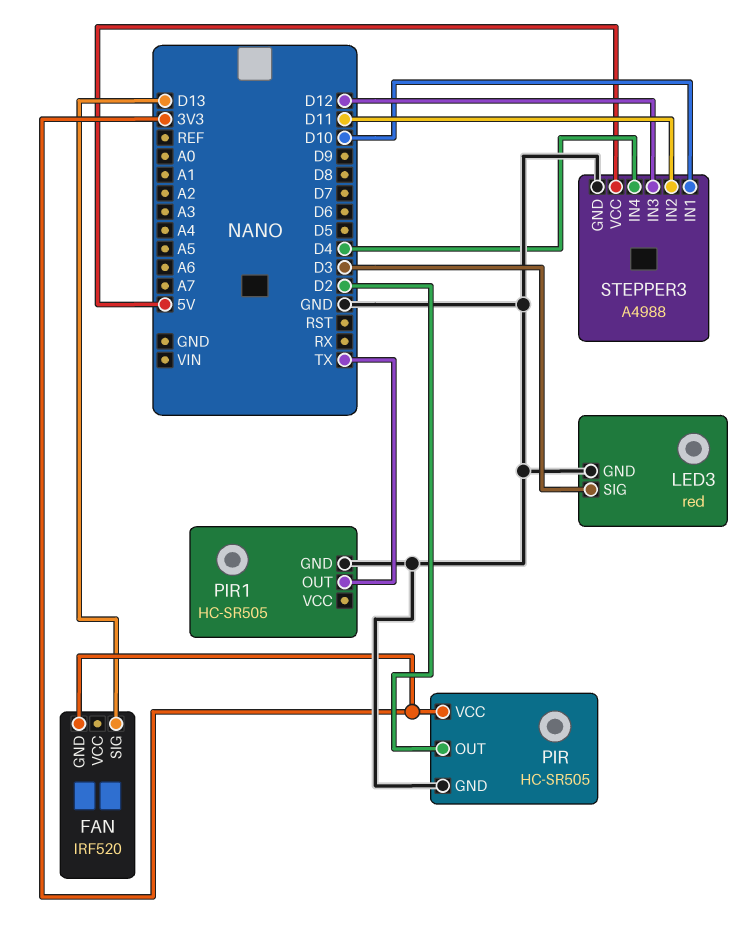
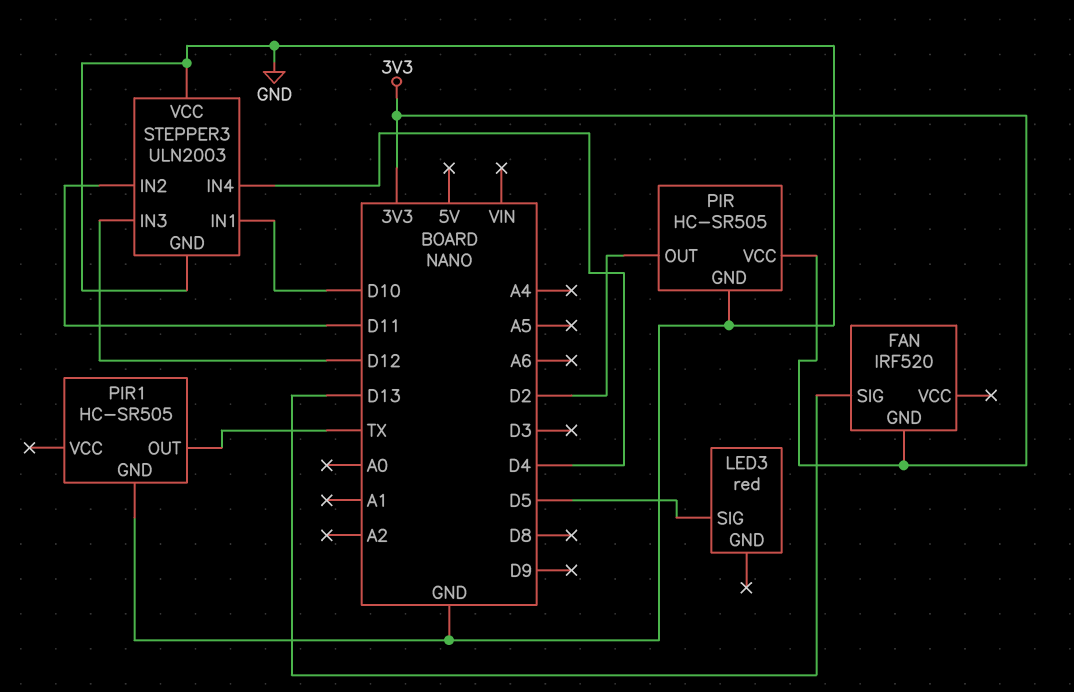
LED3 pin GND: GND -> none
LED3 pin SIG: D3 -> D5
STEPPER3: A4988 -> ULN2003
STEPPER3 pin VCC: 5V -> GND

